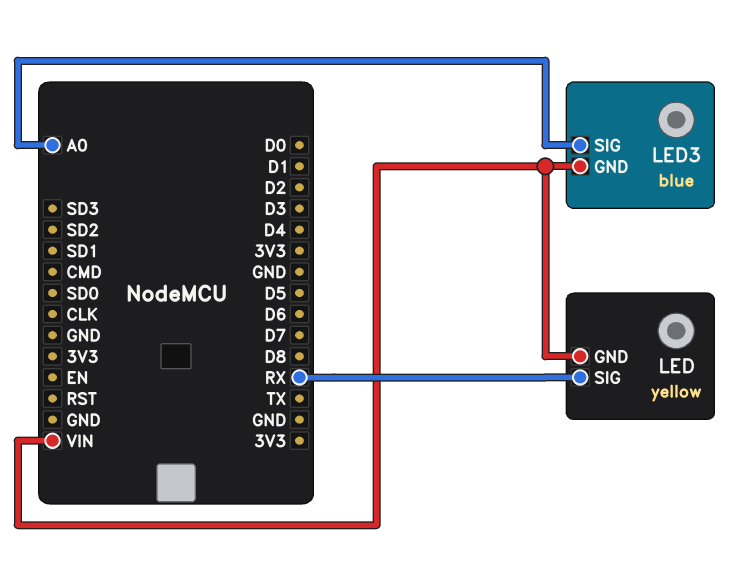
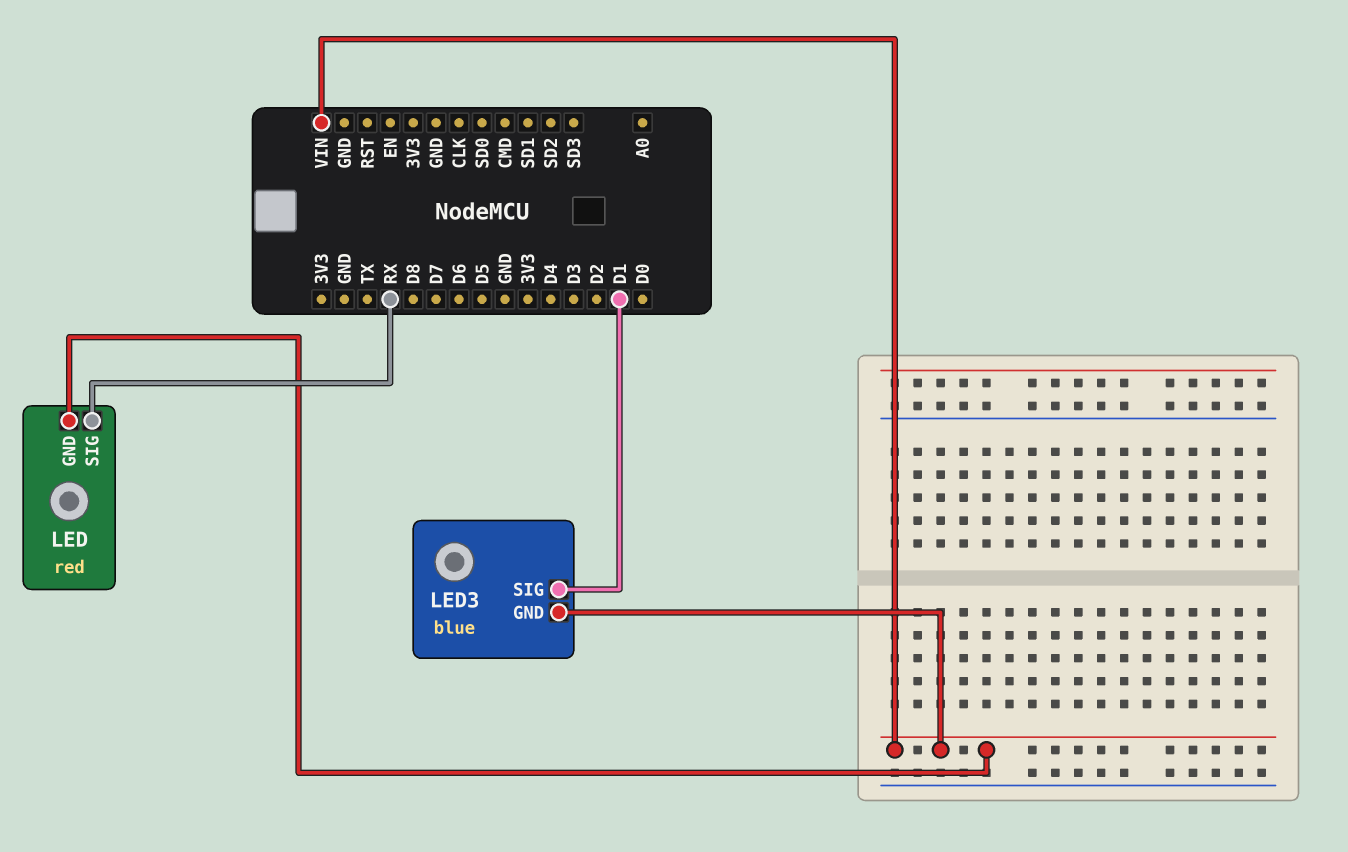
LED: yellow -> red
LED3 pin SIG: A0 -> D1

